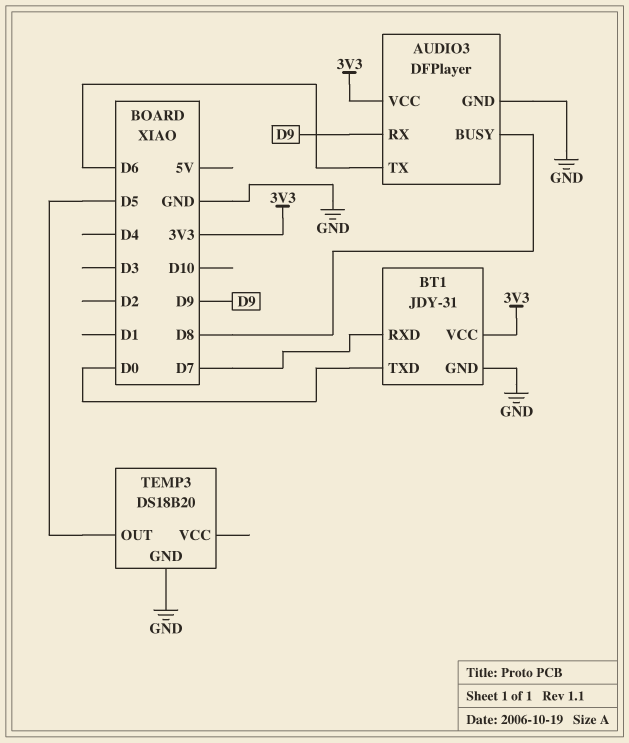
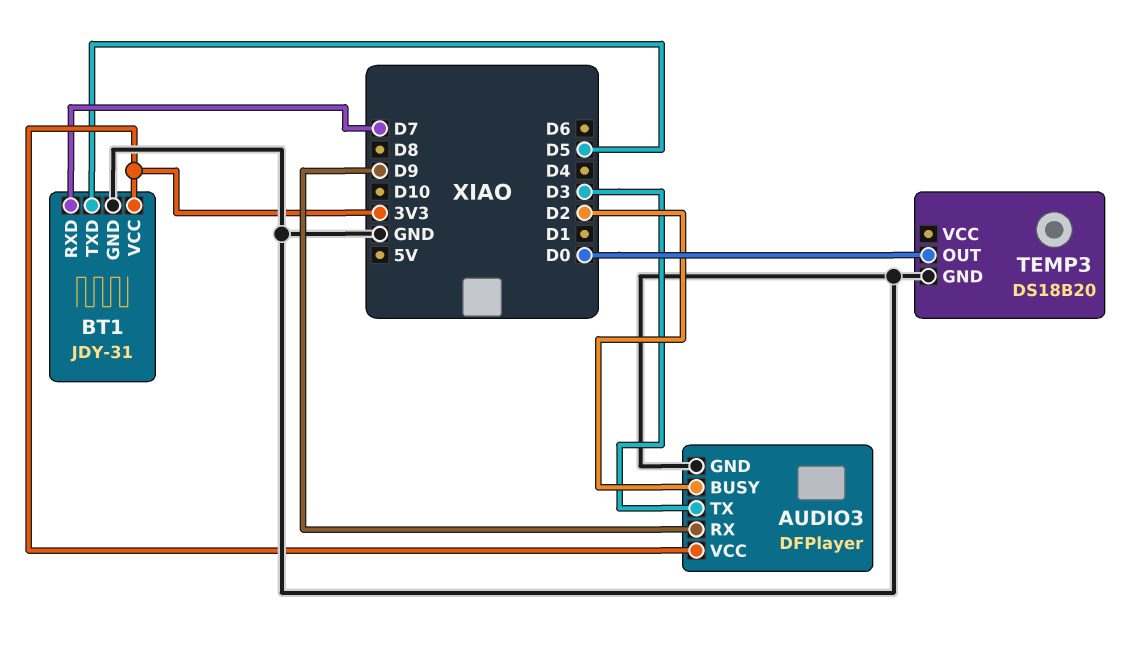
AUDIO3 pin BUSY: D8 -> D2
AUDIO3 pin TX: D6 -> D3
BT1 pin TXD: D0 -> D5
TEMP3 pin OUT: D5 -> D0

